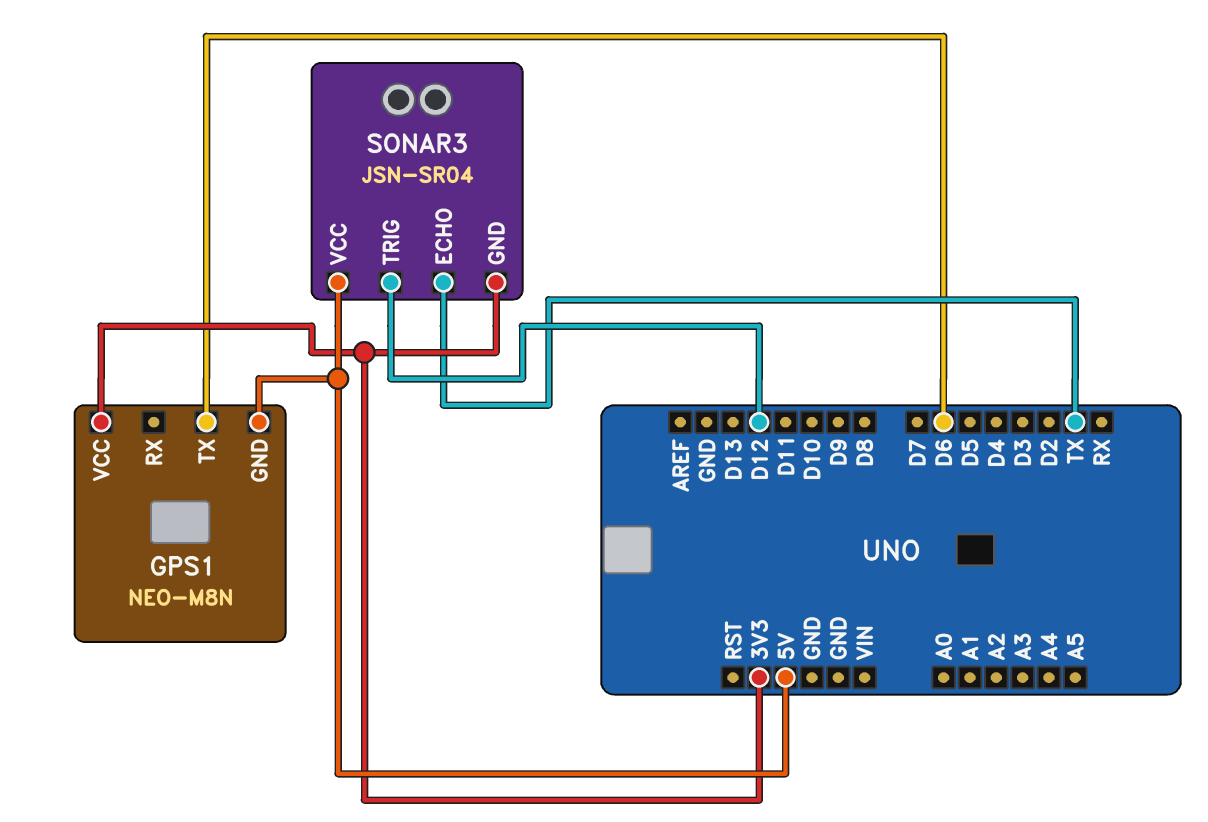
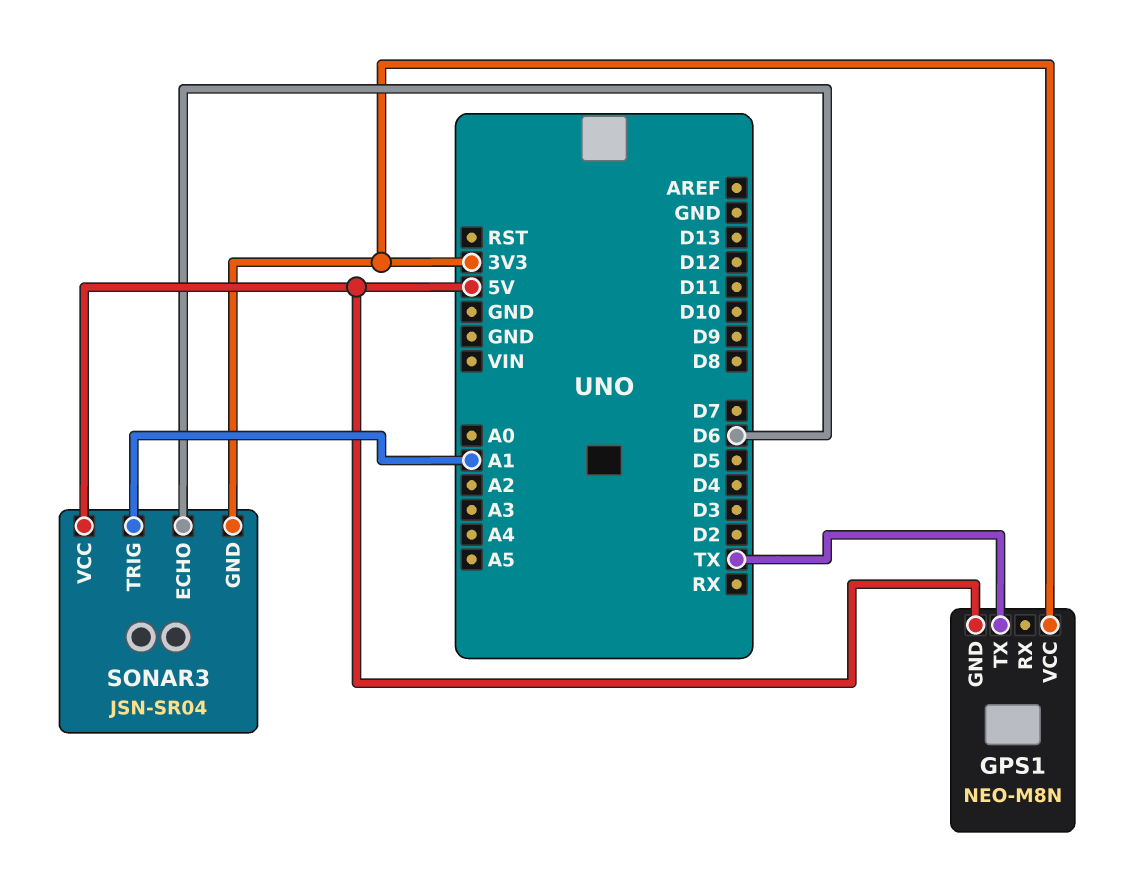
GPS1 pin TX: D6 -> TX
SONAR3 pin ECHO: TX -> D6
SONAR3 pin TRIG: D12 -> A1

